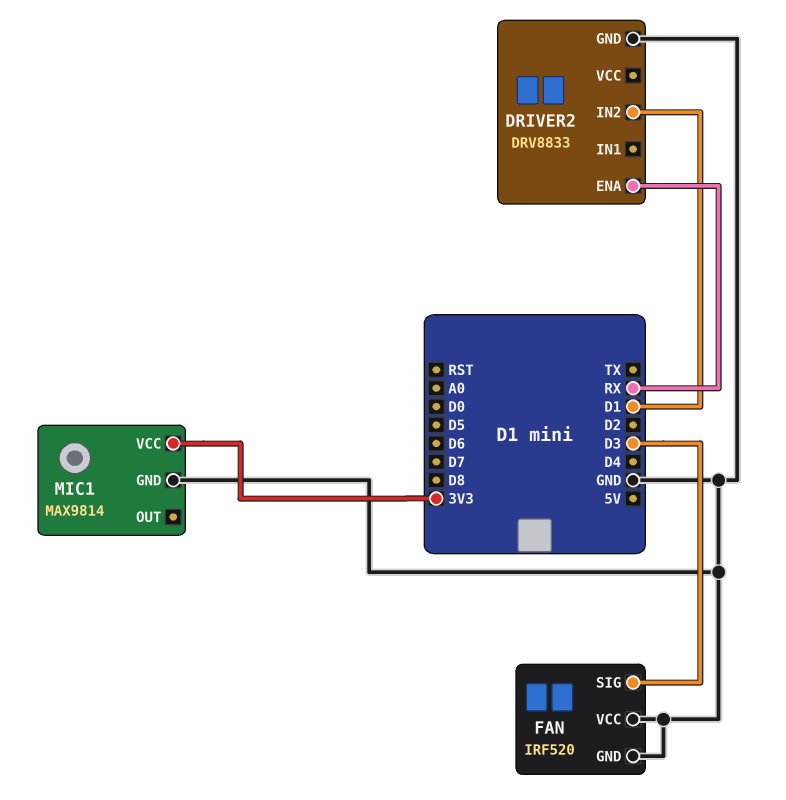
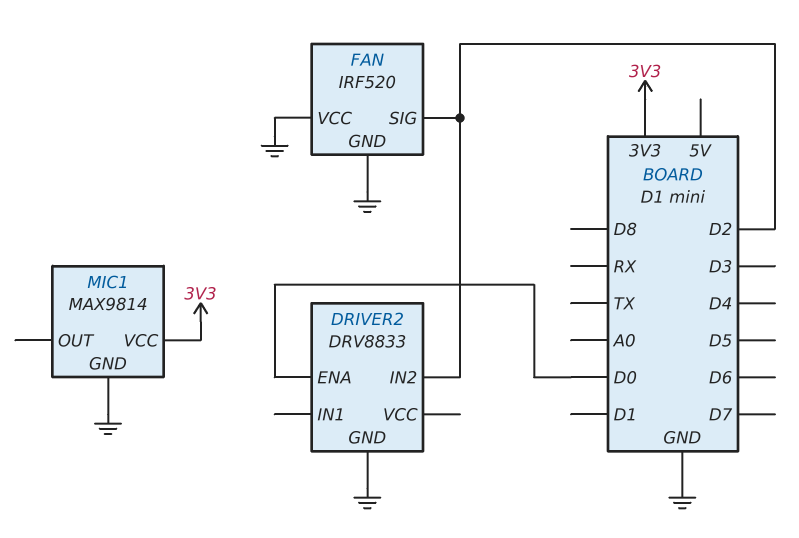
DRIVER2 pin ENA: RX -> D0
DRIVER2 pin IN2: D1 -> D2
FAN pin SIG: D3 -> D2

